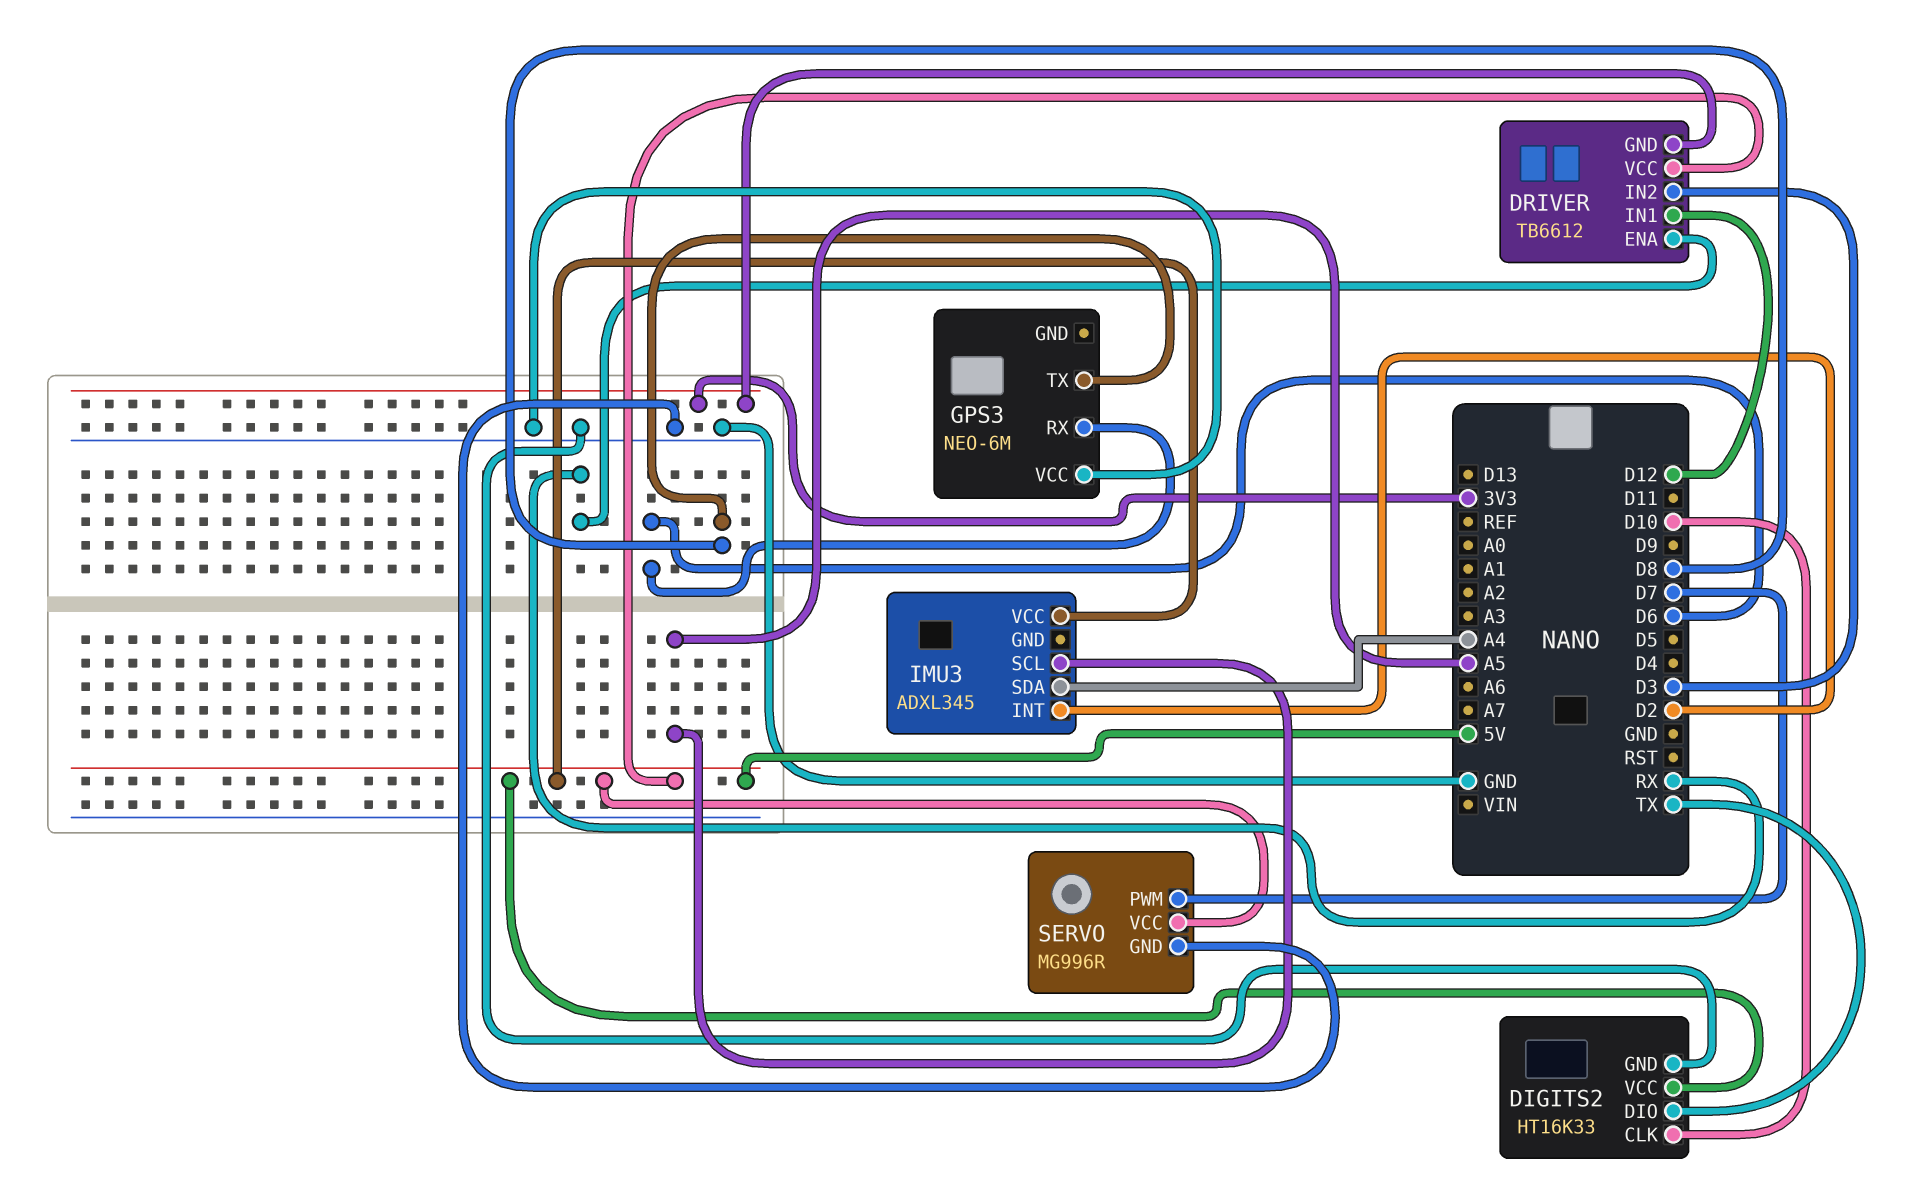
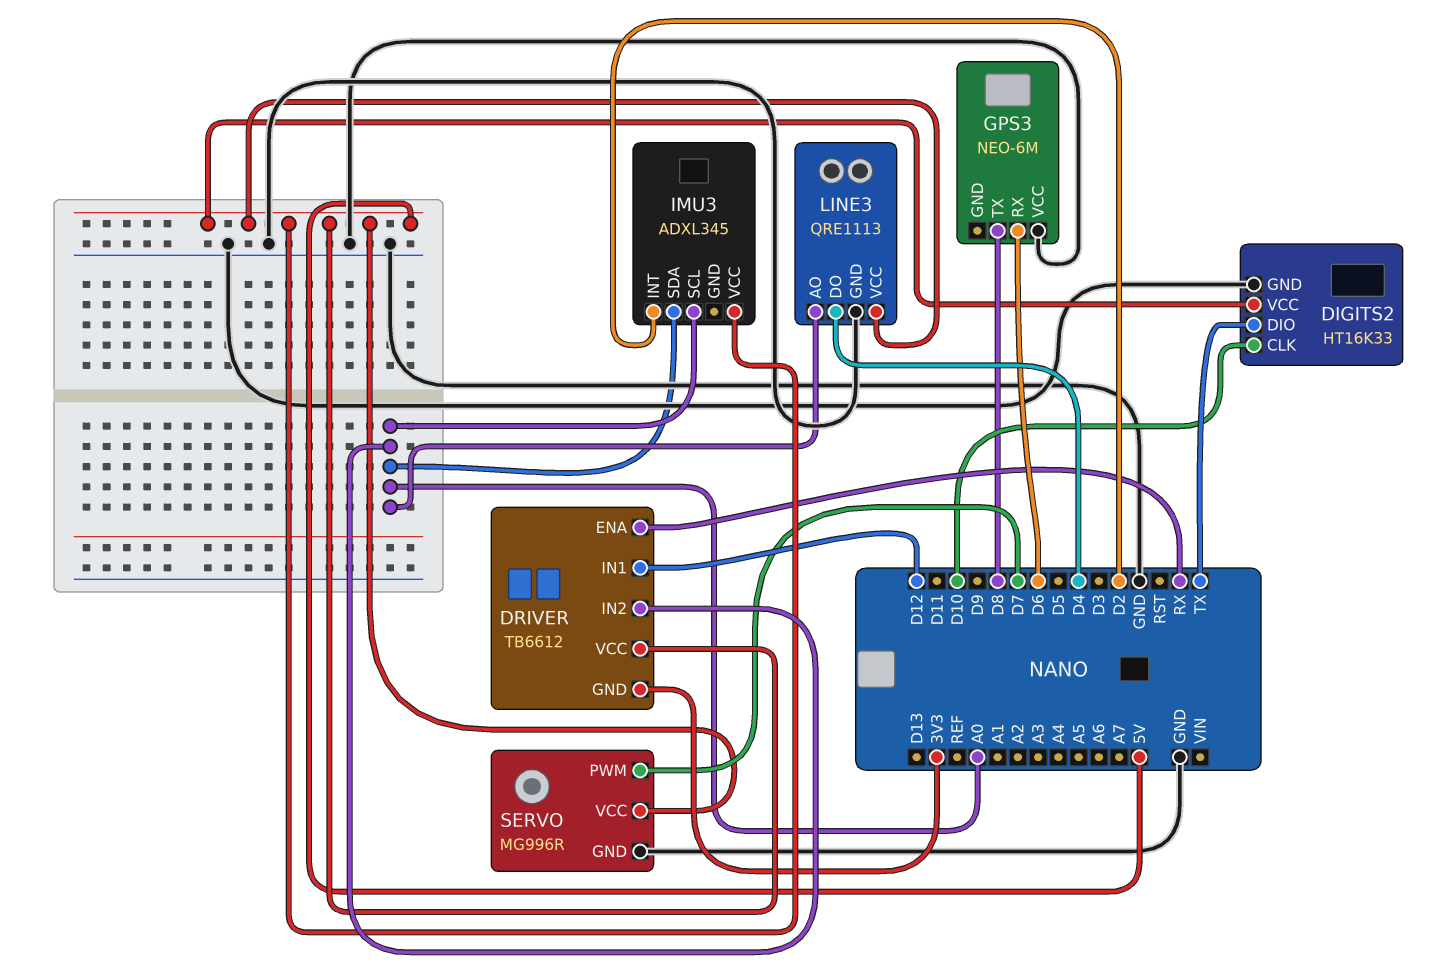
DRIVER pin IN2: D3 -> A0
IMU3 pin SCL: A5 -> A0
IMU3 pin SDA: A4 -> A0
LINE3: none -> QRE1113
LINE3 pin AO: none -> A0
LINE3 pin DO: none -> D4
LINE3 pin GND: none -> GND
LINE3 pin VCC: none -> 5V

